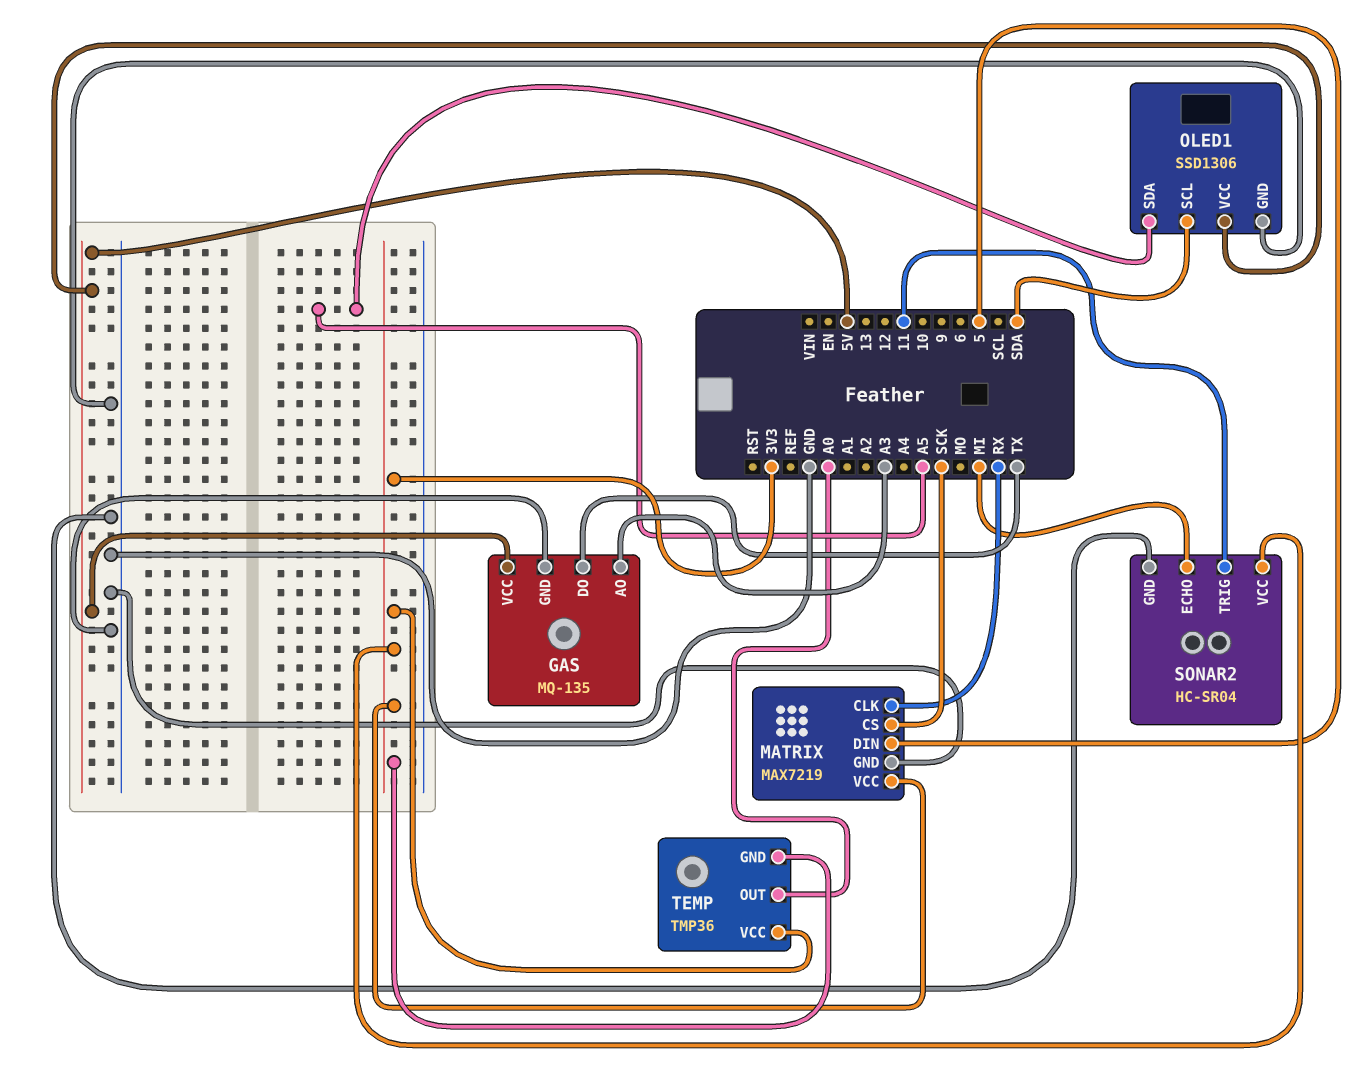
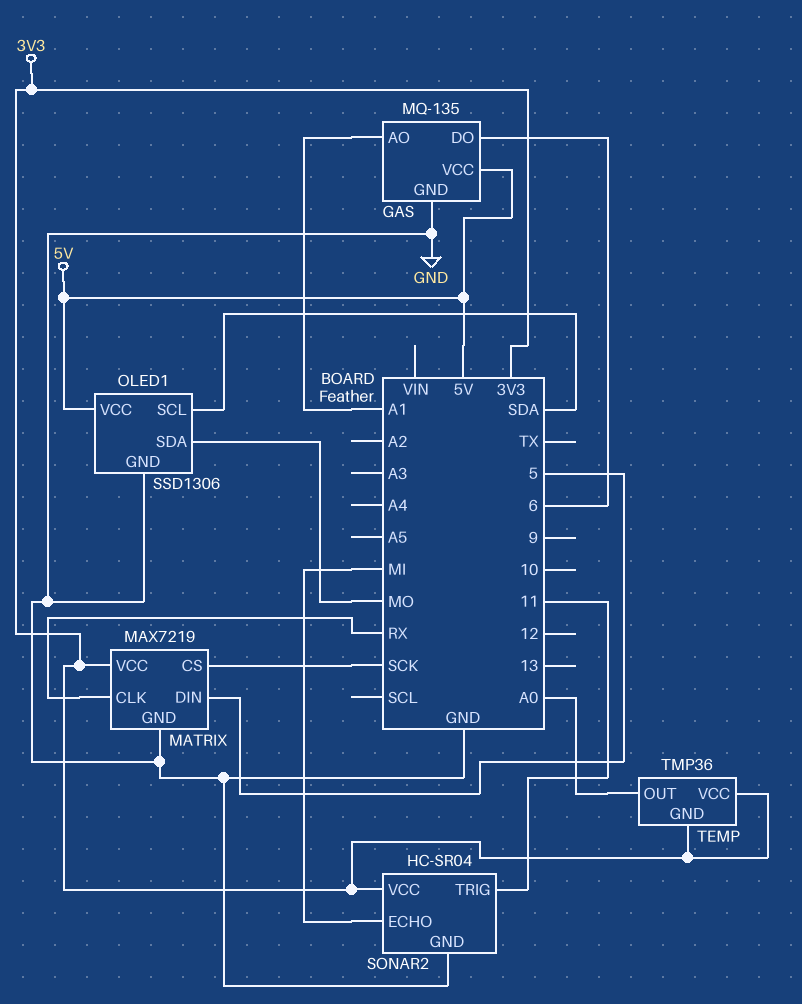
GAS pin AO: A3 -> A1
GAS pin DO: TX -> 6
OLED1 pin SDA: A5 -> MO

